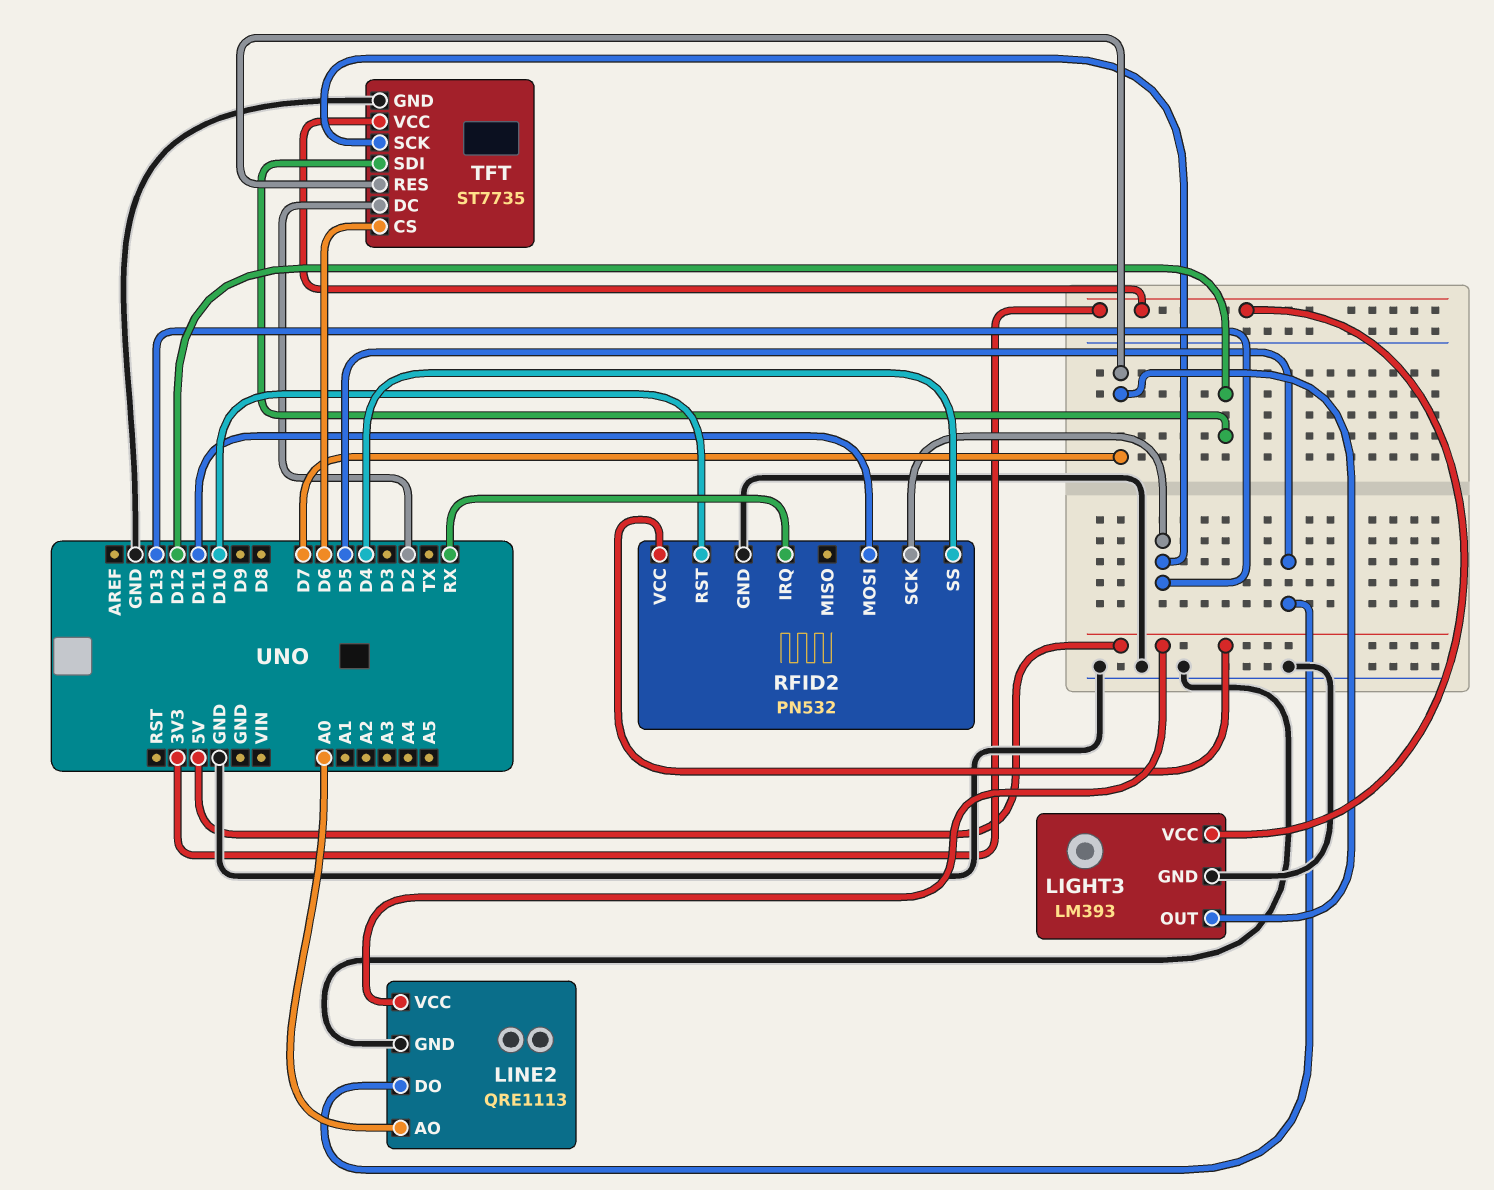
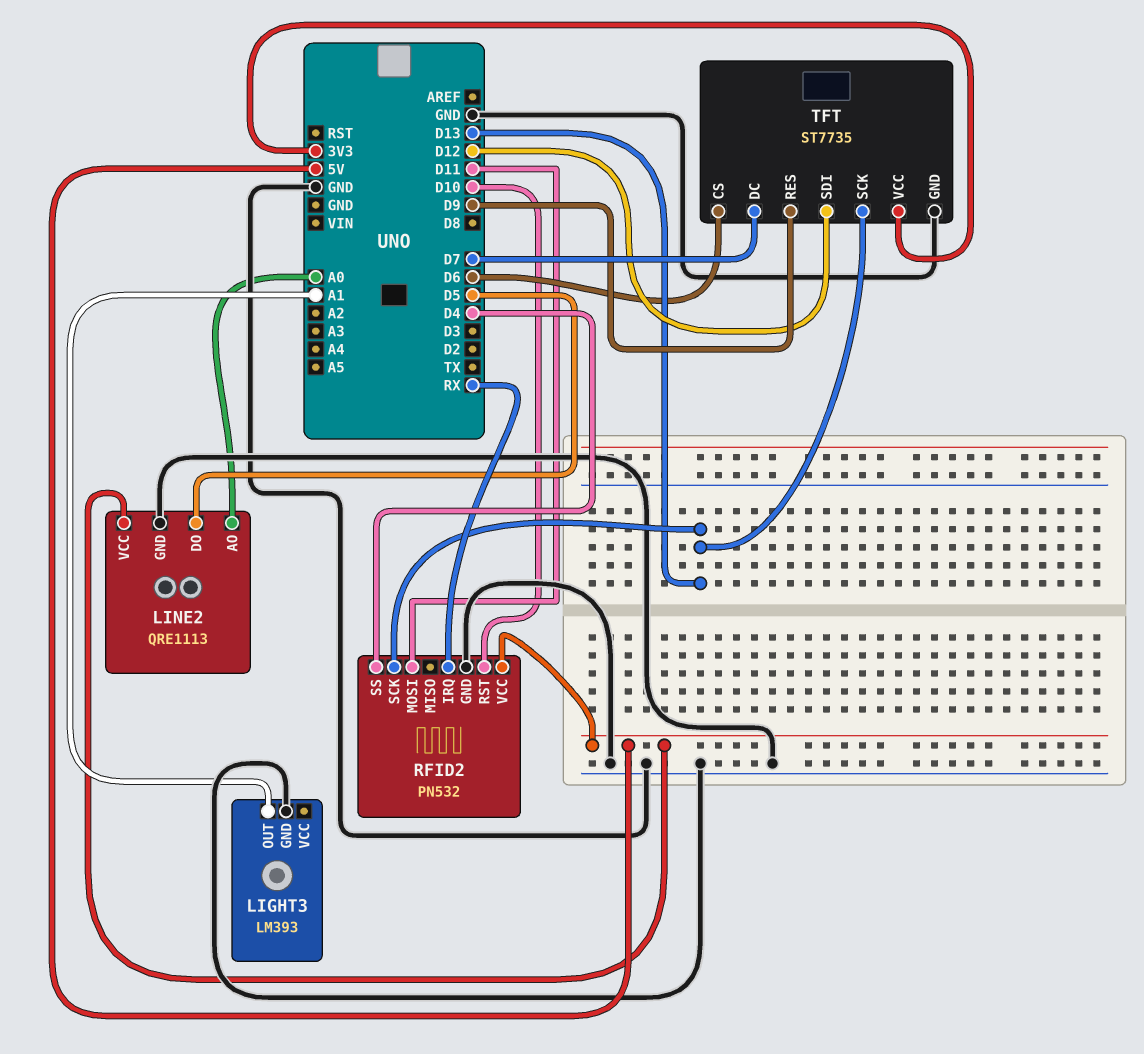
LIGHT3 pin OUT: D7 -> A1
LIGHT3 pin VCC: 3V3 -> none
TFT pin DC: D2 -> D7
TFT pin RES: D7 -> D9

